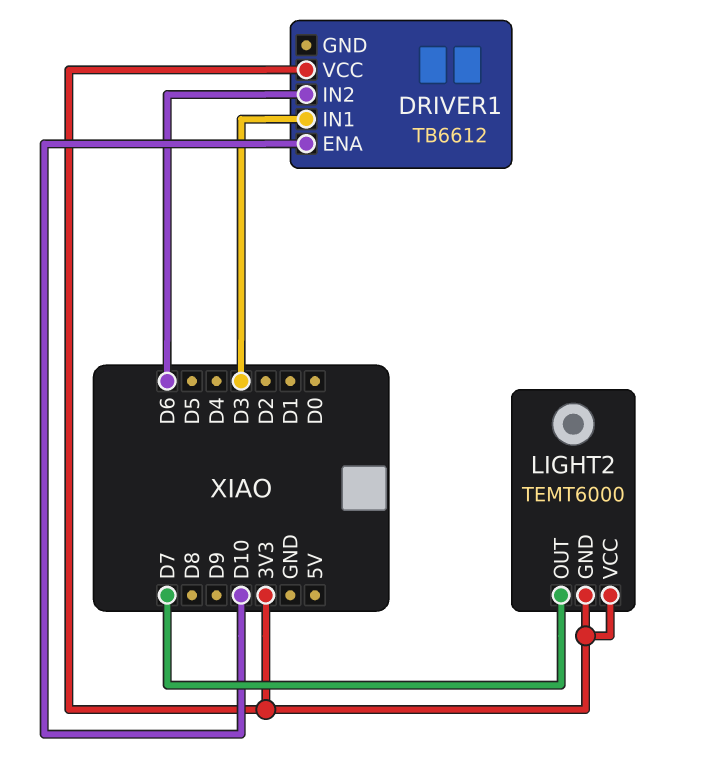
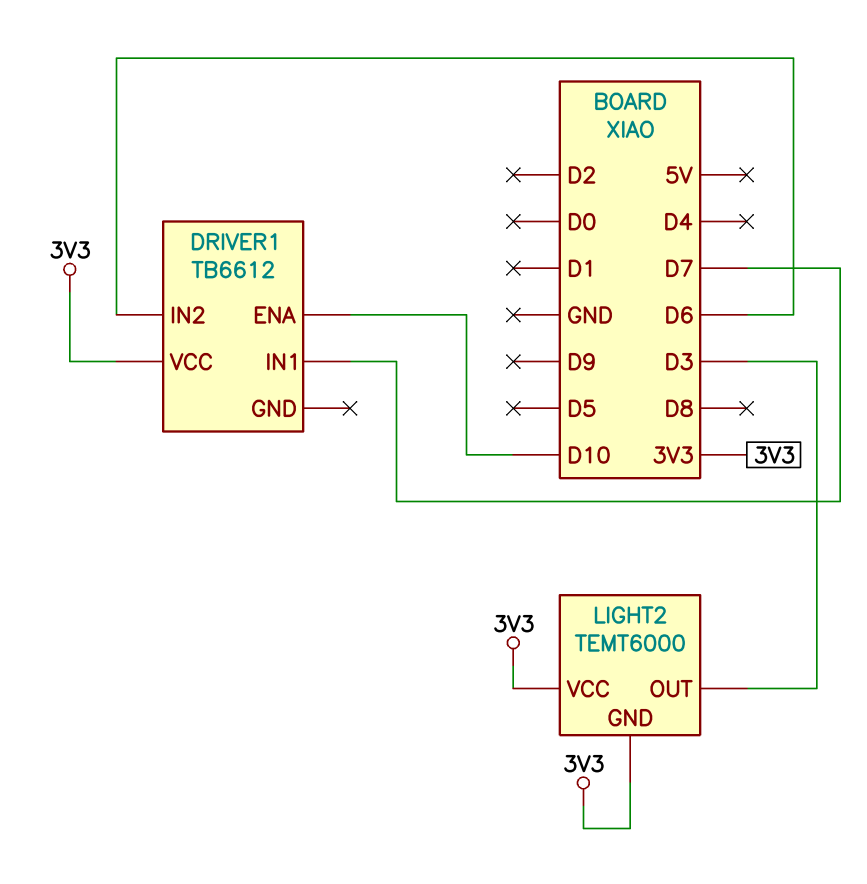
DRIVER1 pin IN1: D3 -> D7
LIGHT2 pin OUT: D7 -> D3

